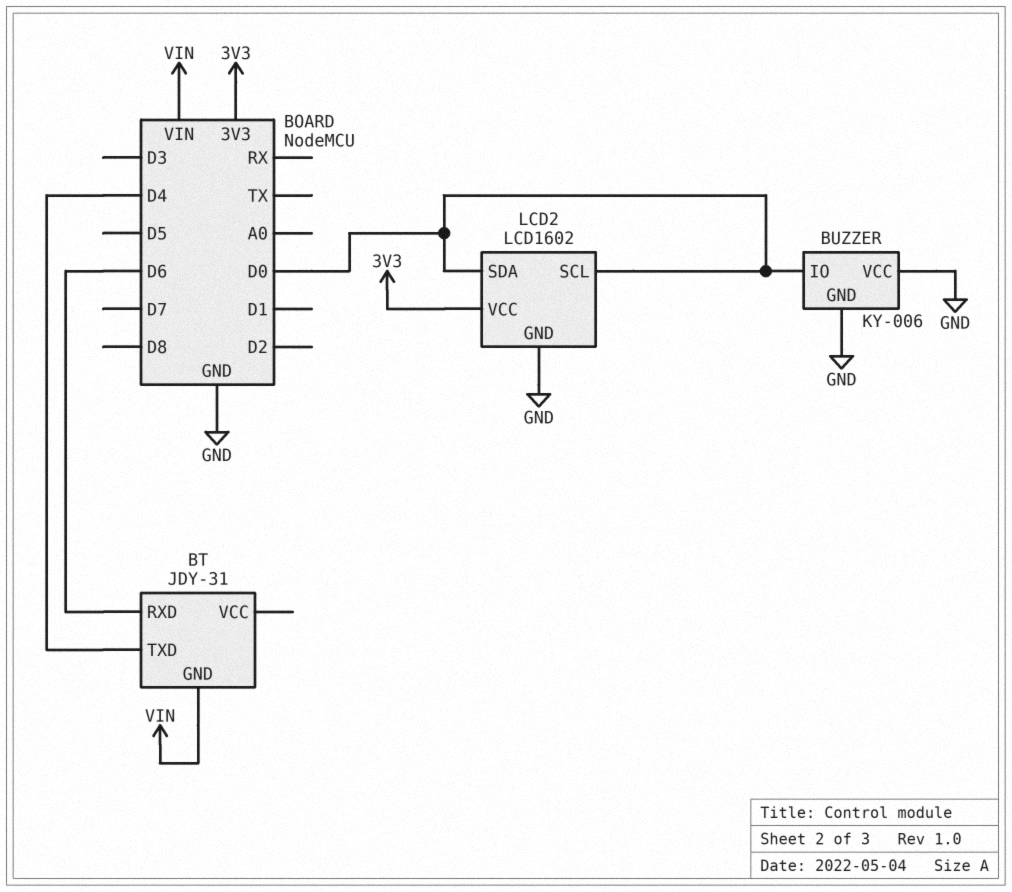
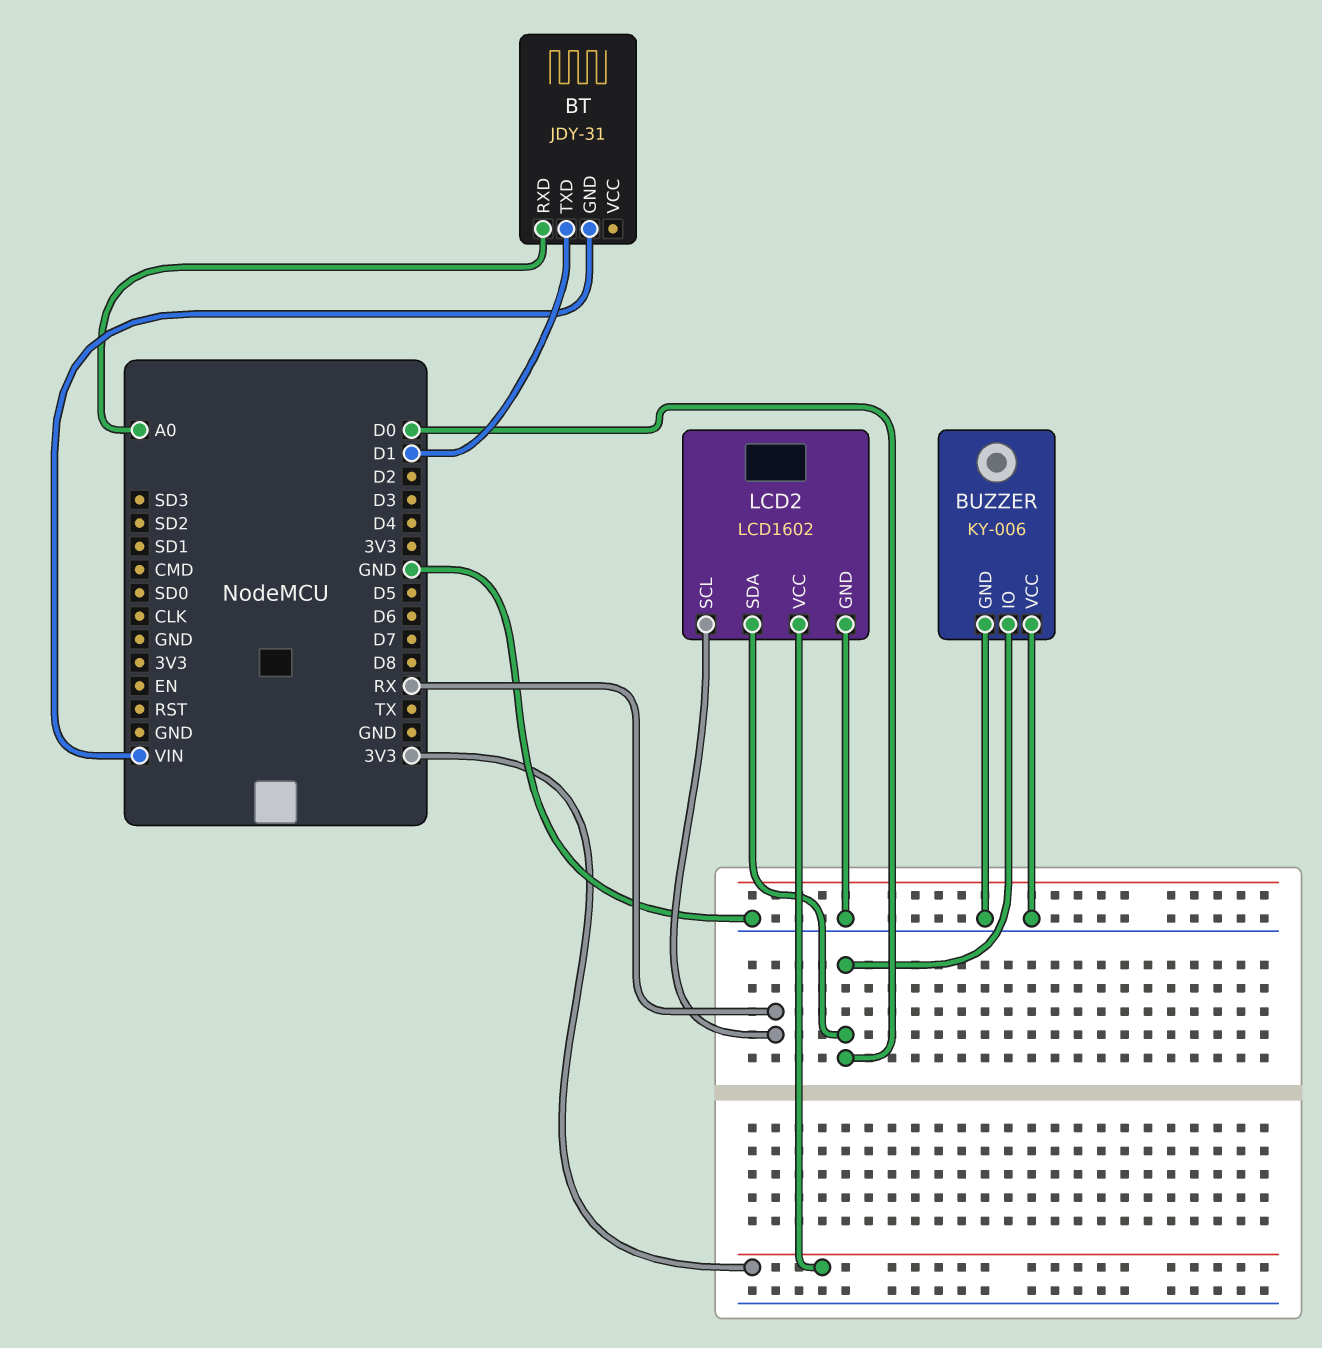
BT pin RXD: D6 -> A0
BT pin TXD: D4 -> D1
LCD2 pin SCL: D0 -> RX

